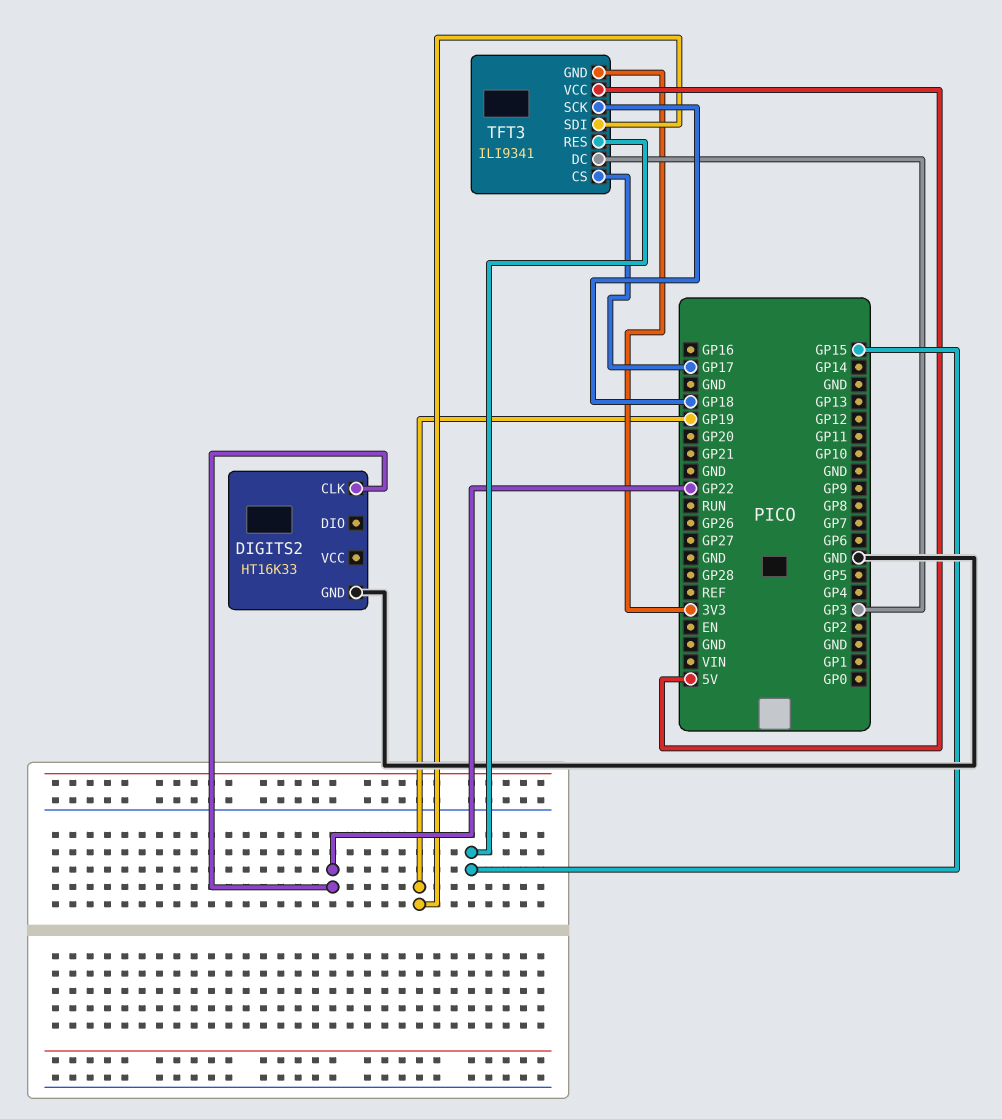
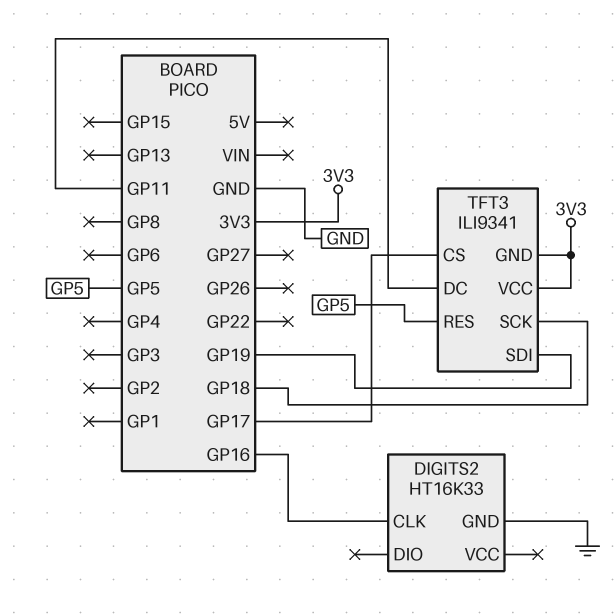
DIGITS2 pin CLK: GP22 -> GP16
TFT3 pin DC: GP3 -> GP11
TFT3 pin RES: GP15 -> GP5
TFT3 pin VCC: 5V -> 3V3

